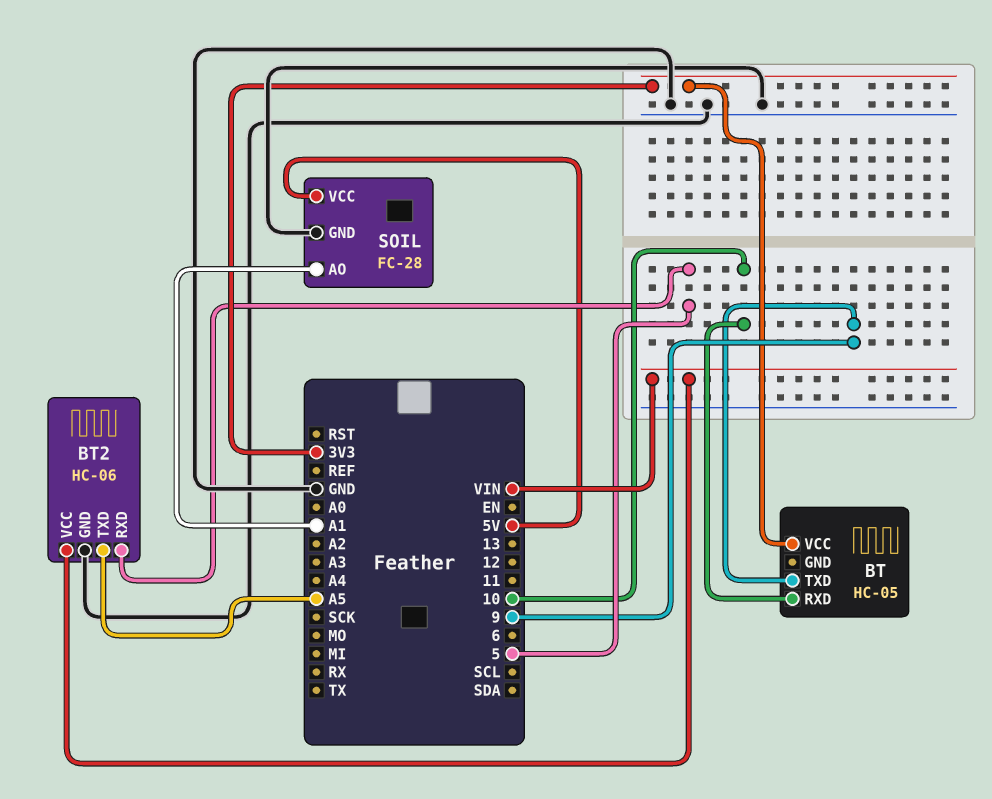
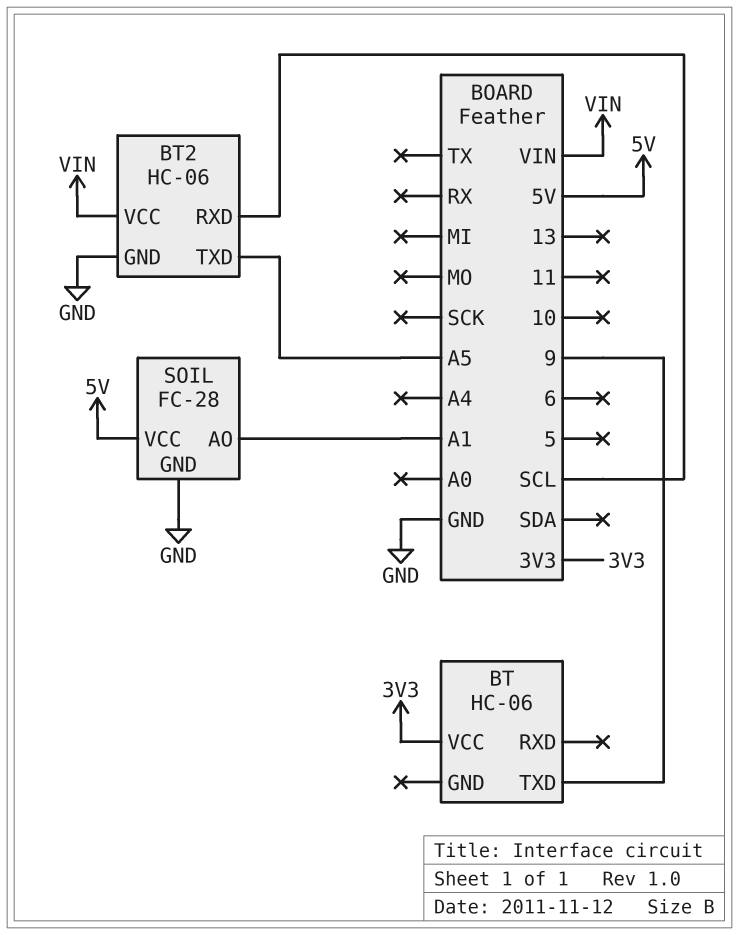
BT: HC-05 -> HC-06
BT pin RXD: 10 -> none
BT2 pin RXD: 5 -> SCL

